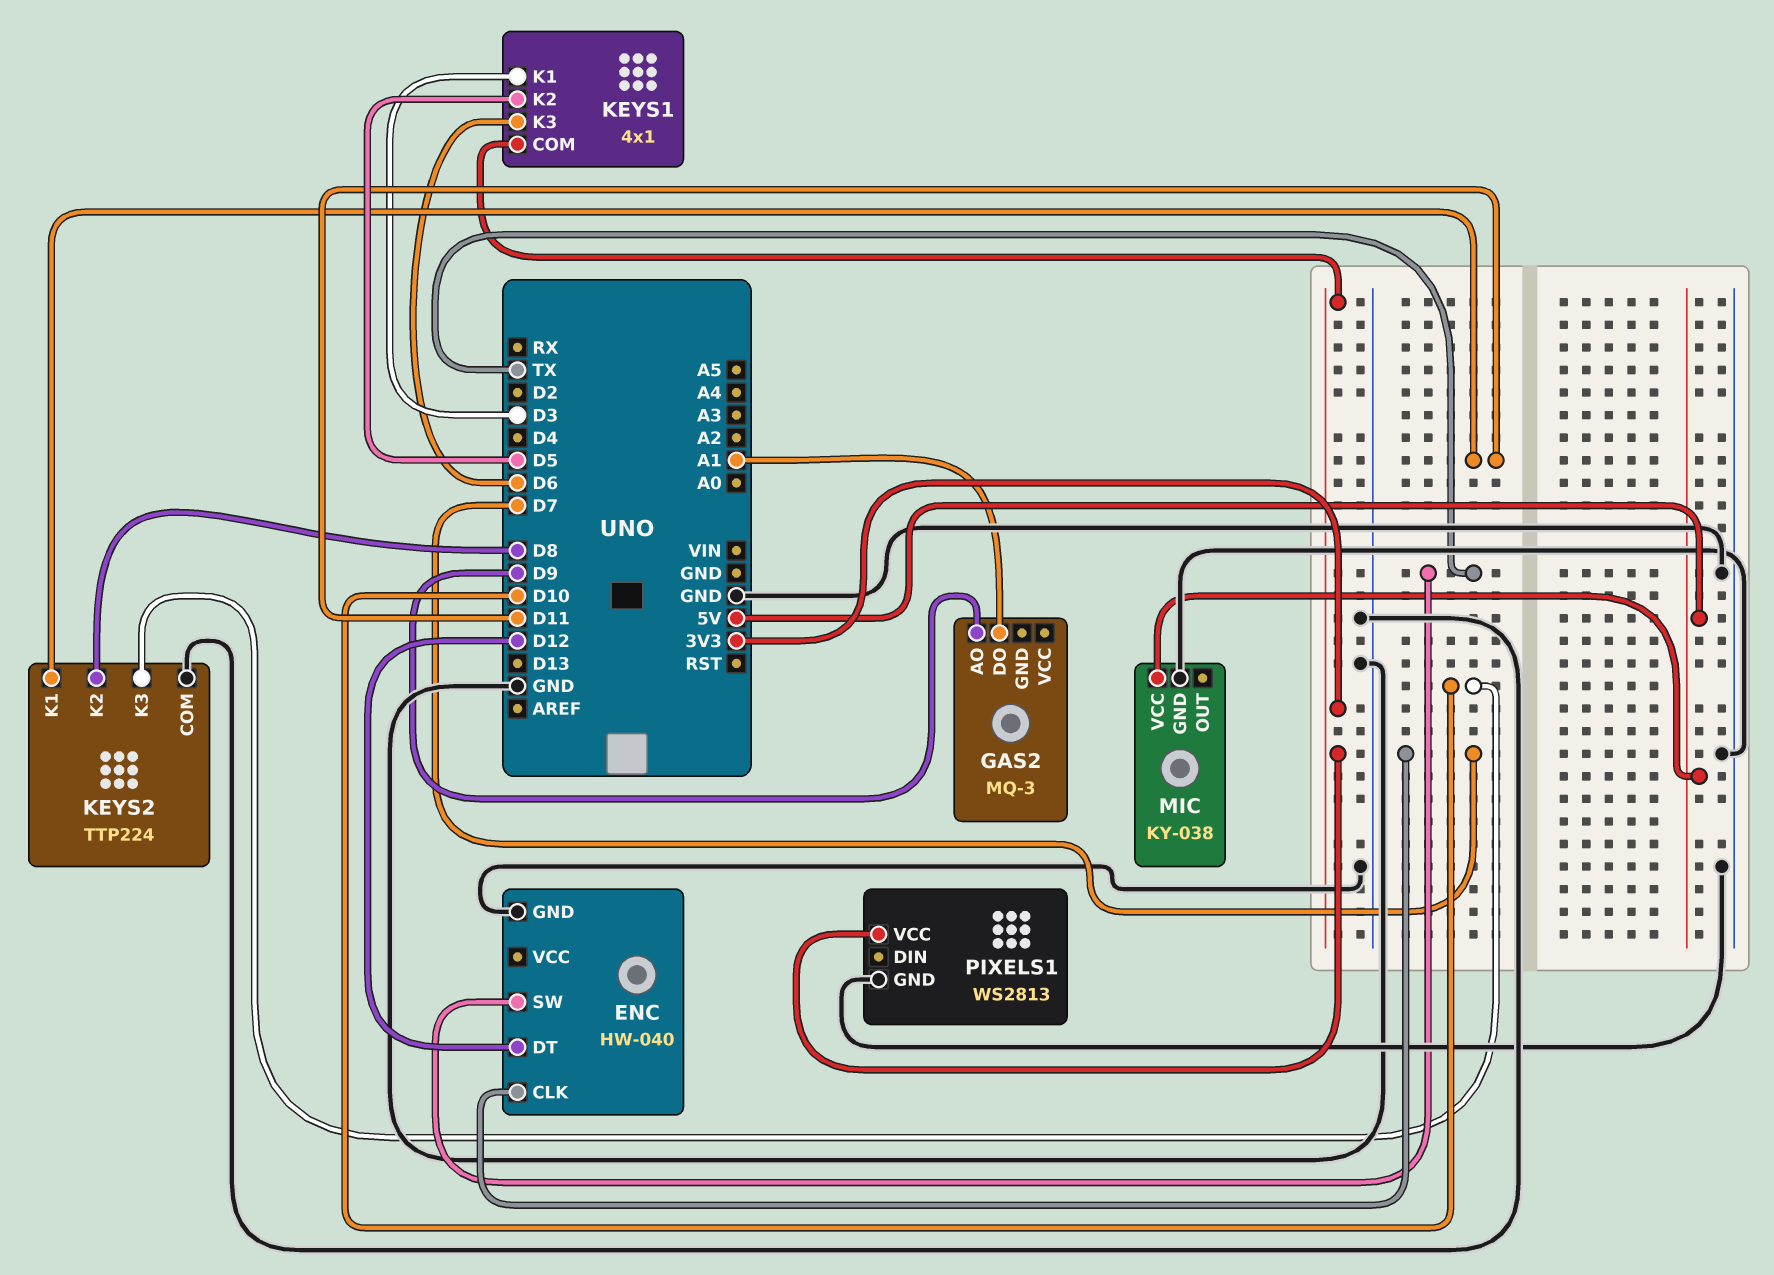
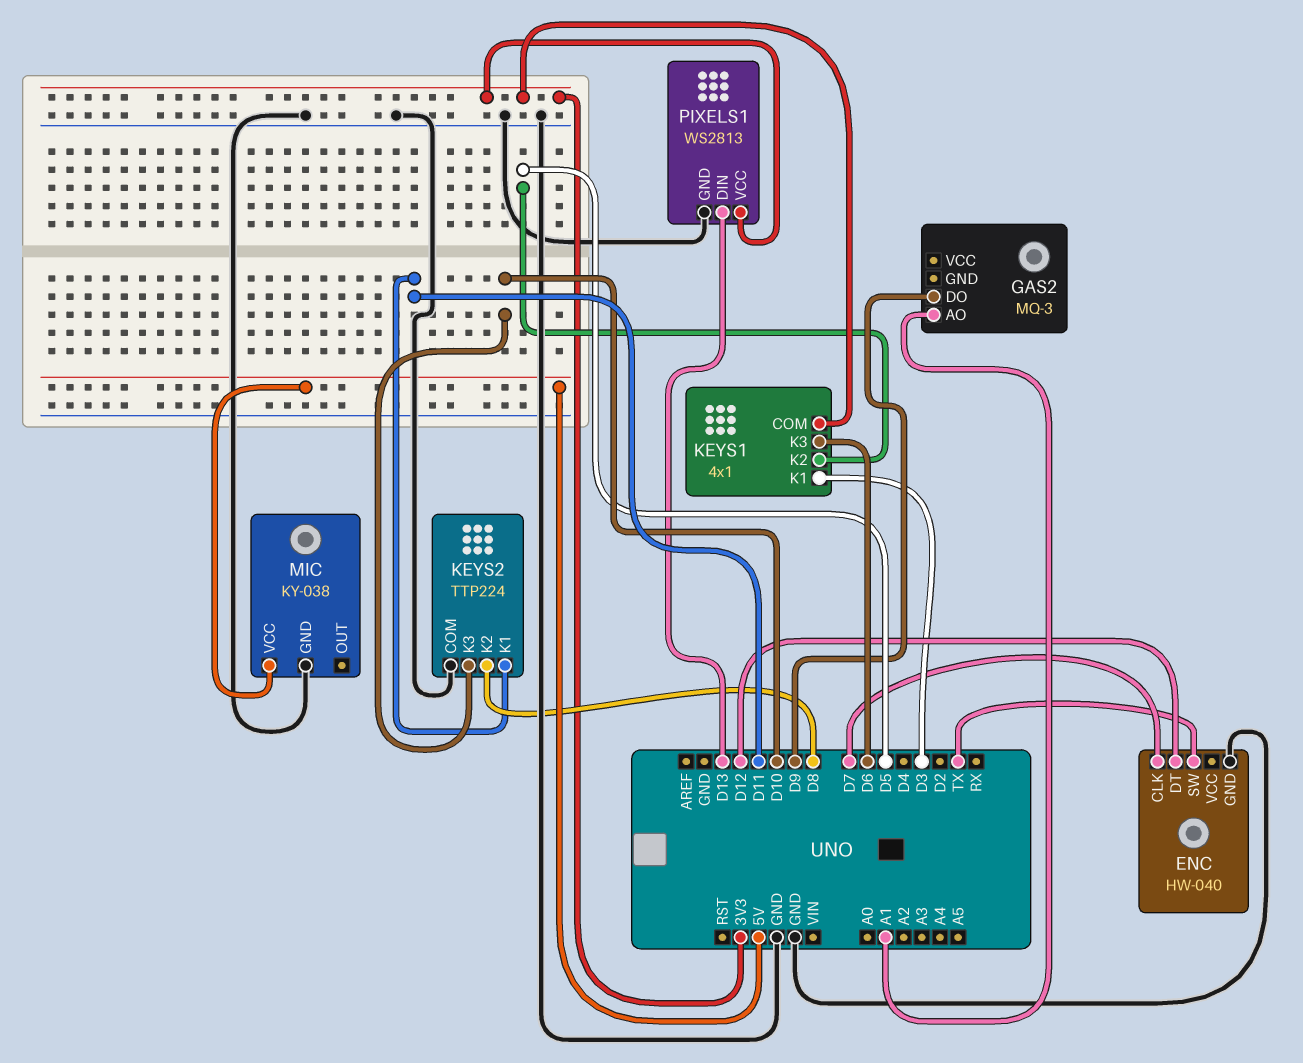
GAS2 pin AO: D9 -> A1
GAS2 pin DO: A1 -> D9
PIXELS1 pin DIN: none -> D13

